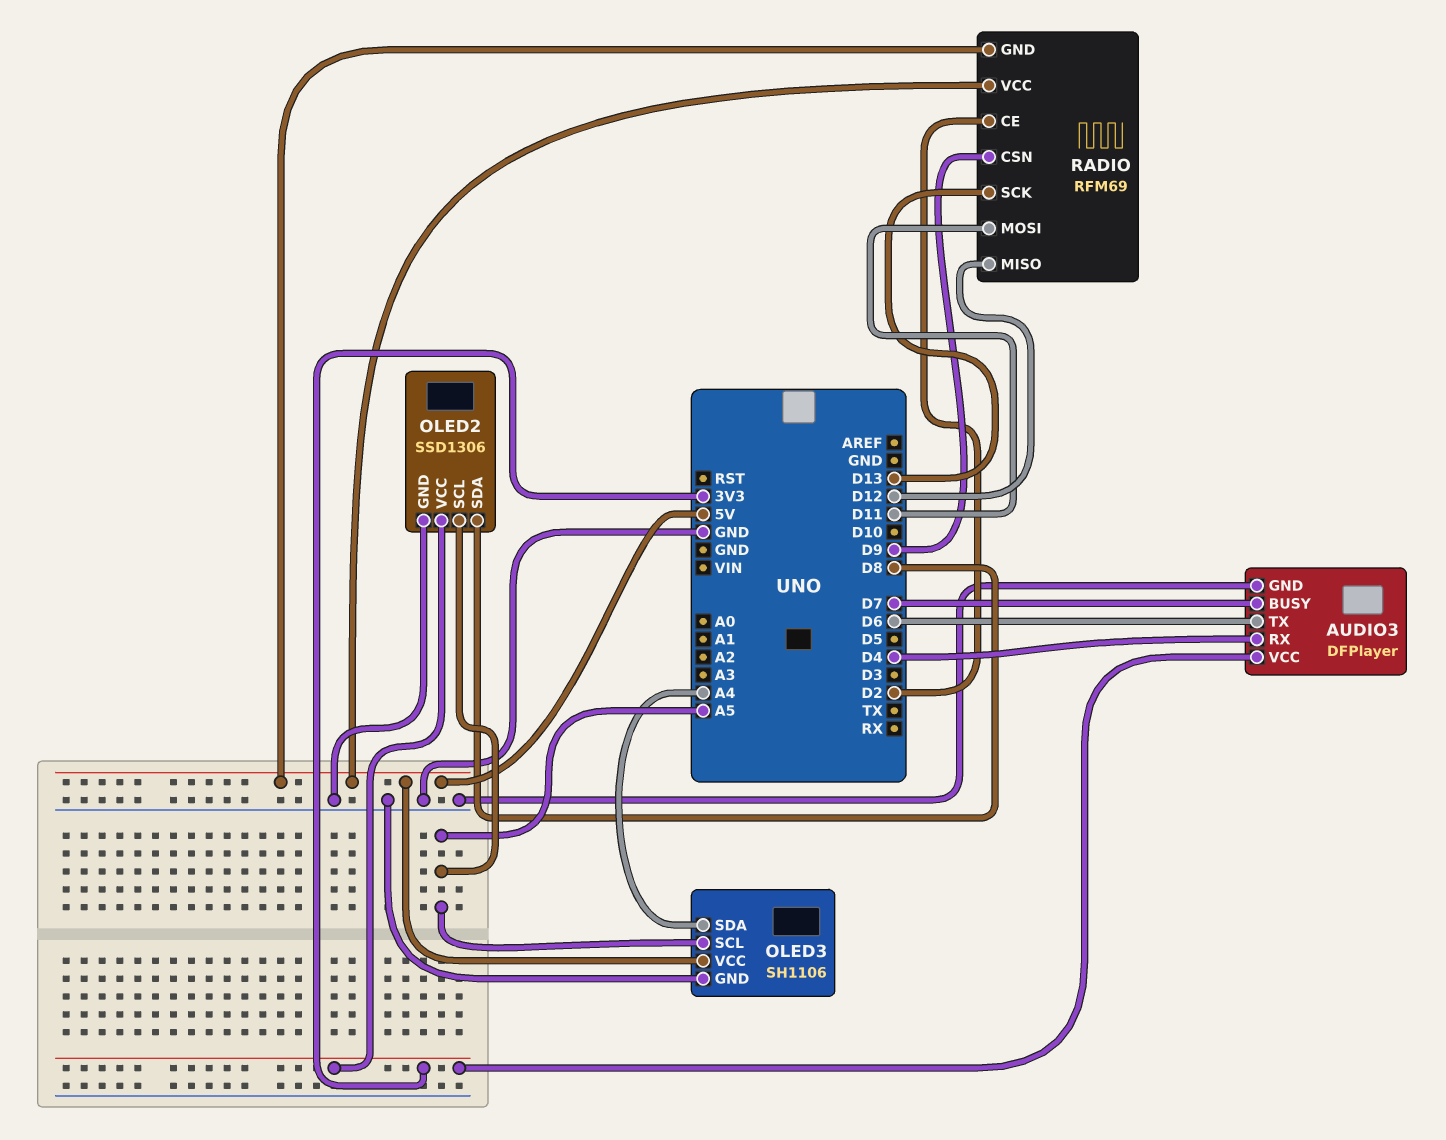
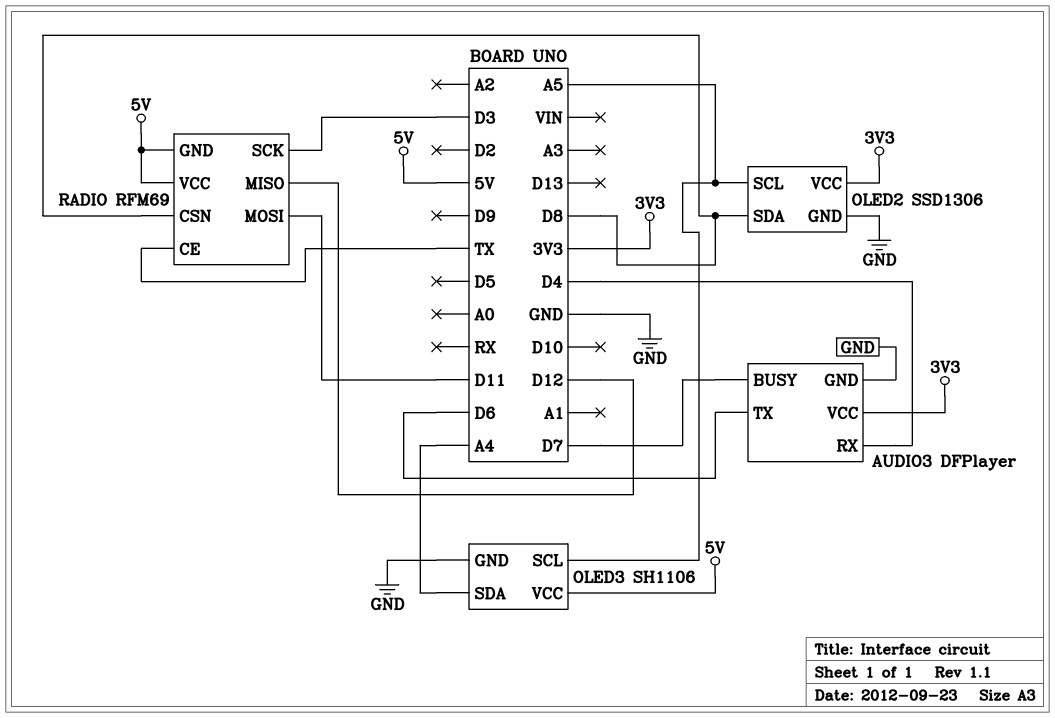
RADIO pin CE: D2 -> TX
RADIO pin CSN: D9 -> D8
RADIO pin SCK: D13 -> D3

